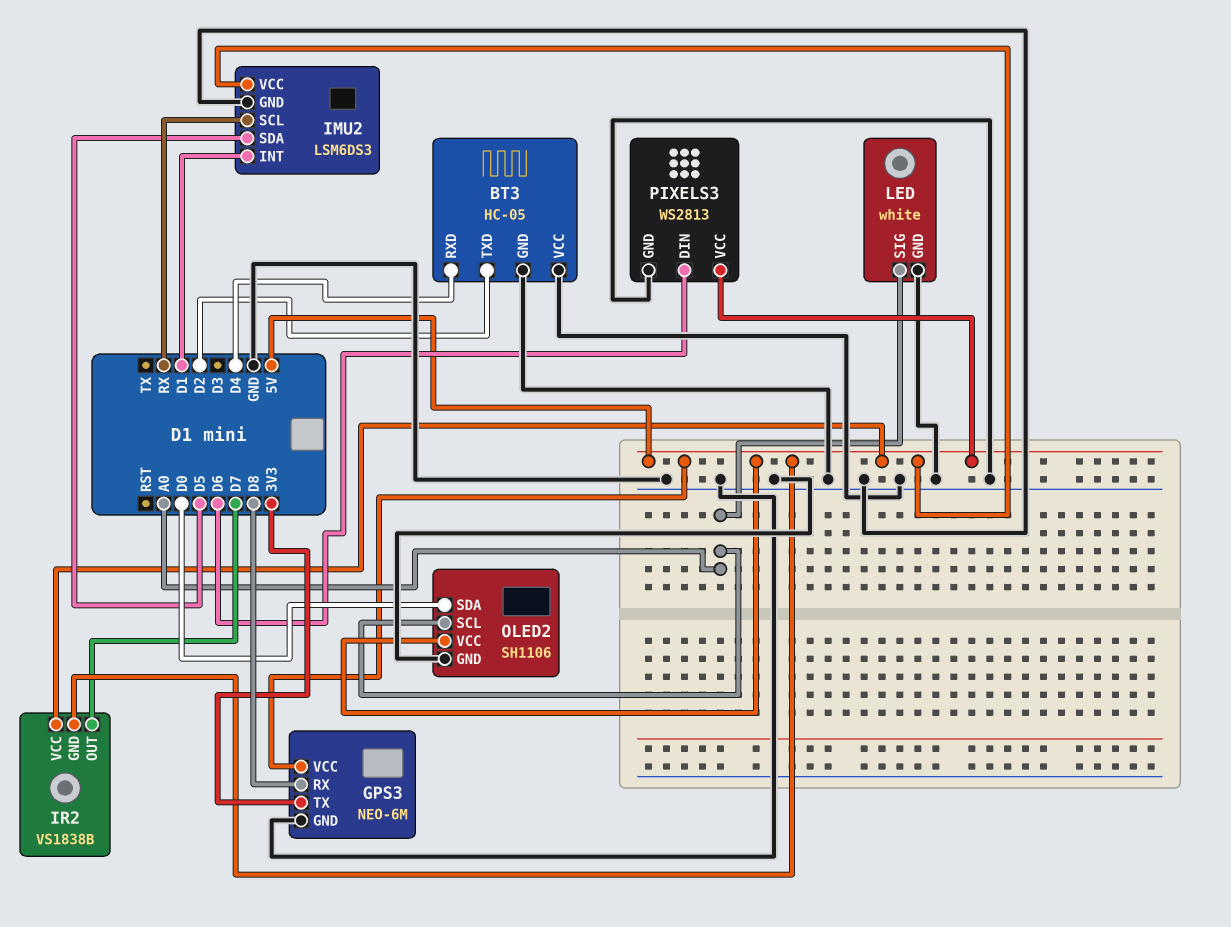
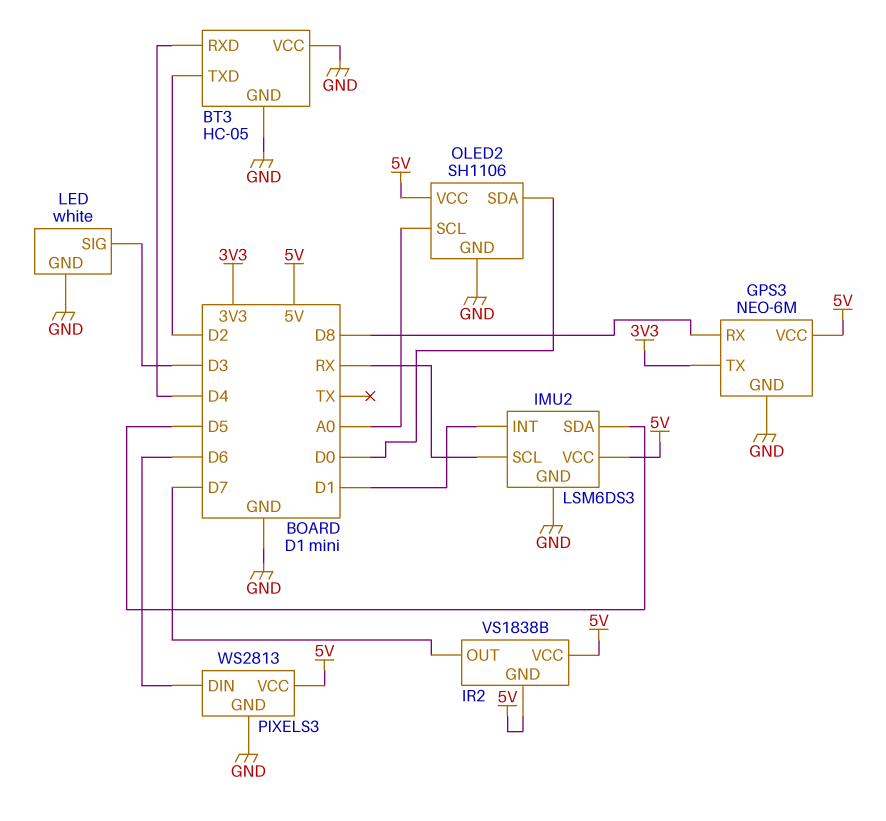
LED pin SIG: A0 -> D3

